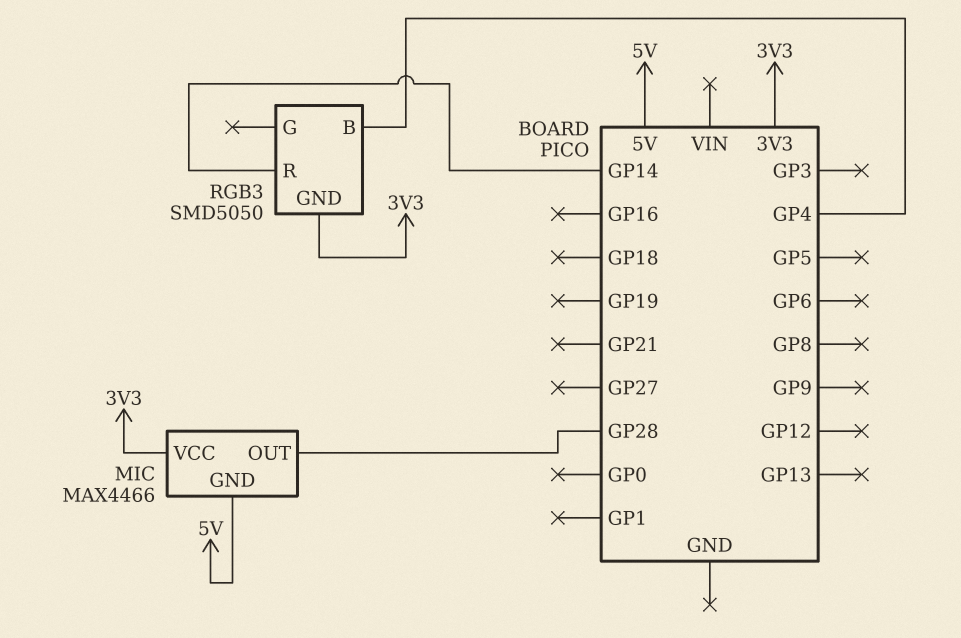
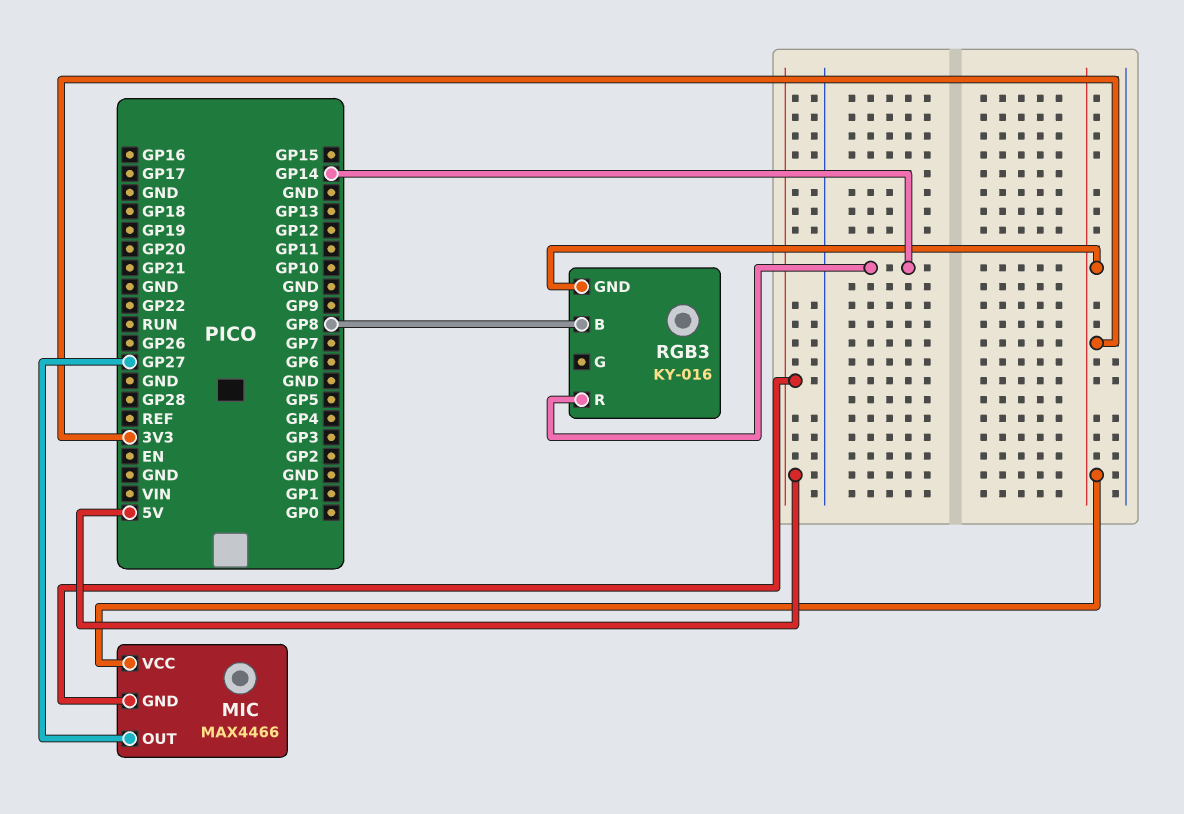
MIC pin OUT: GP28 -> GP27
RGB3: SMD5050 -> KY-016
RGB3 pin B: GP4 -> GP8

